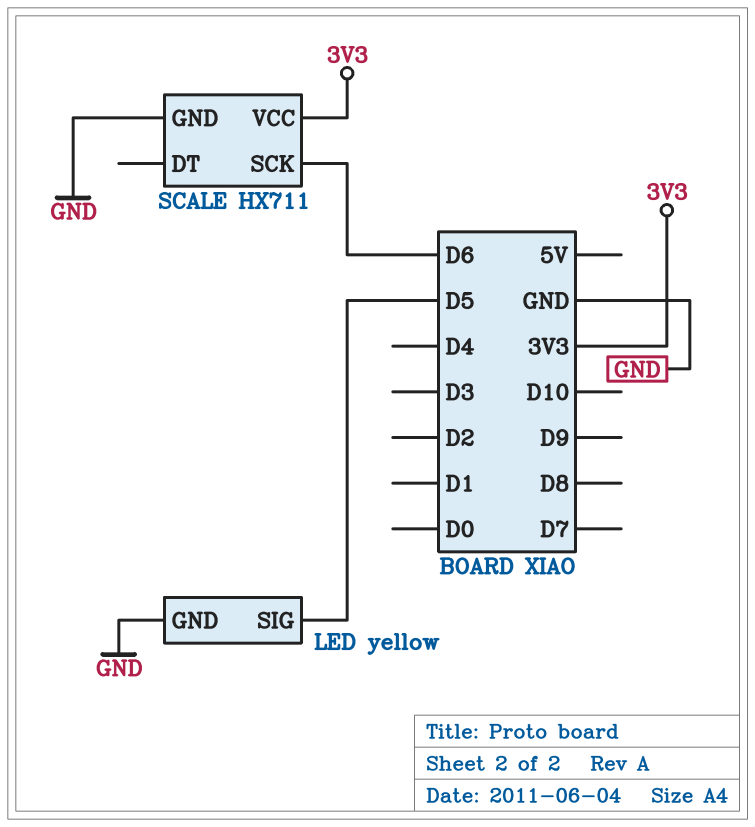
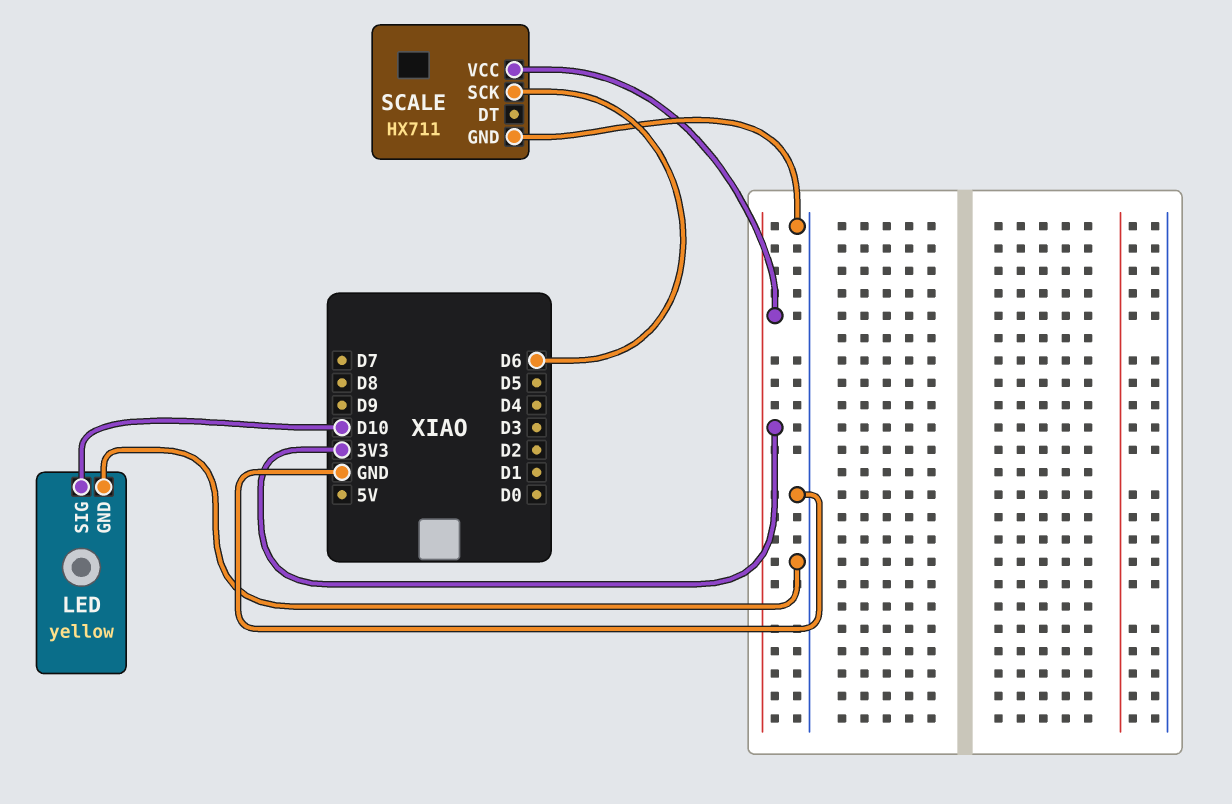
LED pin SIG: D5 -> D10

